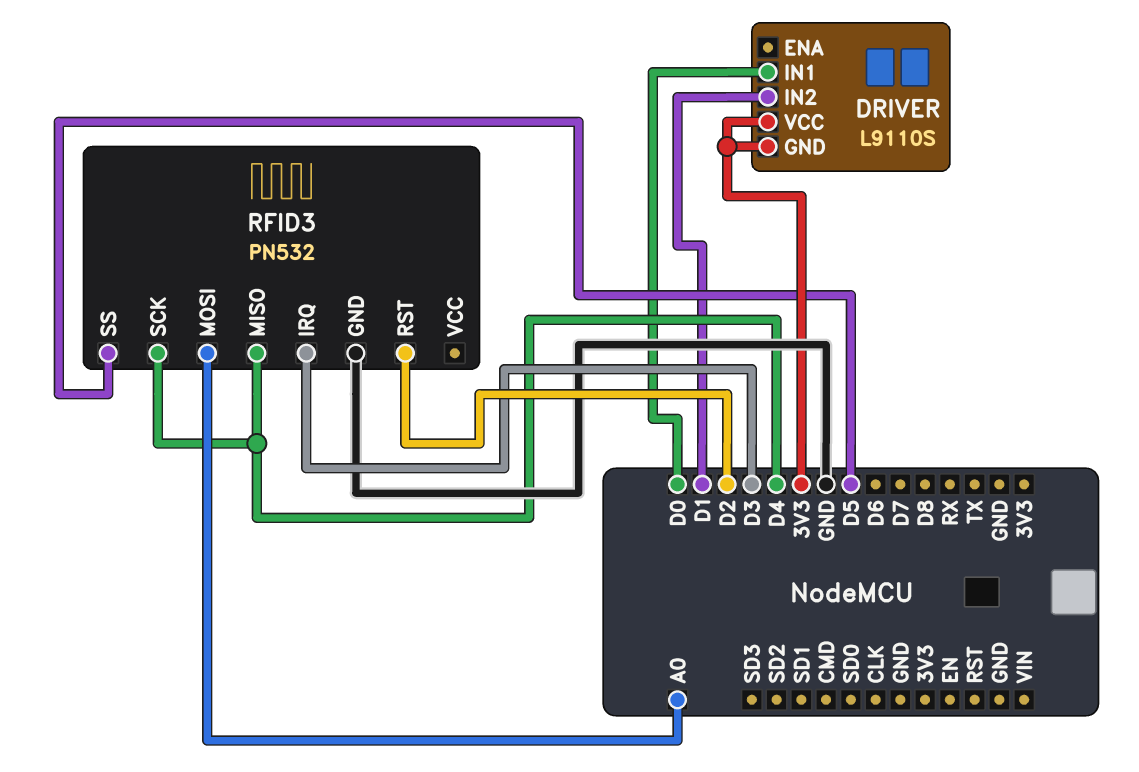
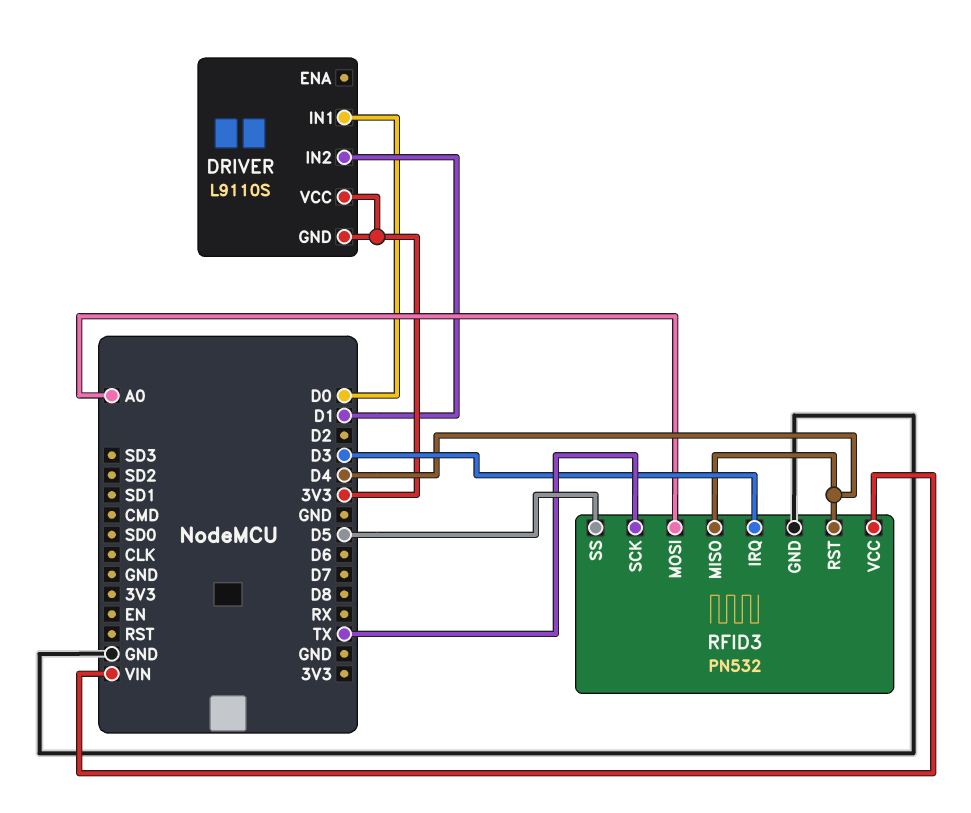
RFID3 pin RST: D2 -> D4
RFID3 pin SCK: D4 -> TX
RFID3 pin VCC: none -> VIN

